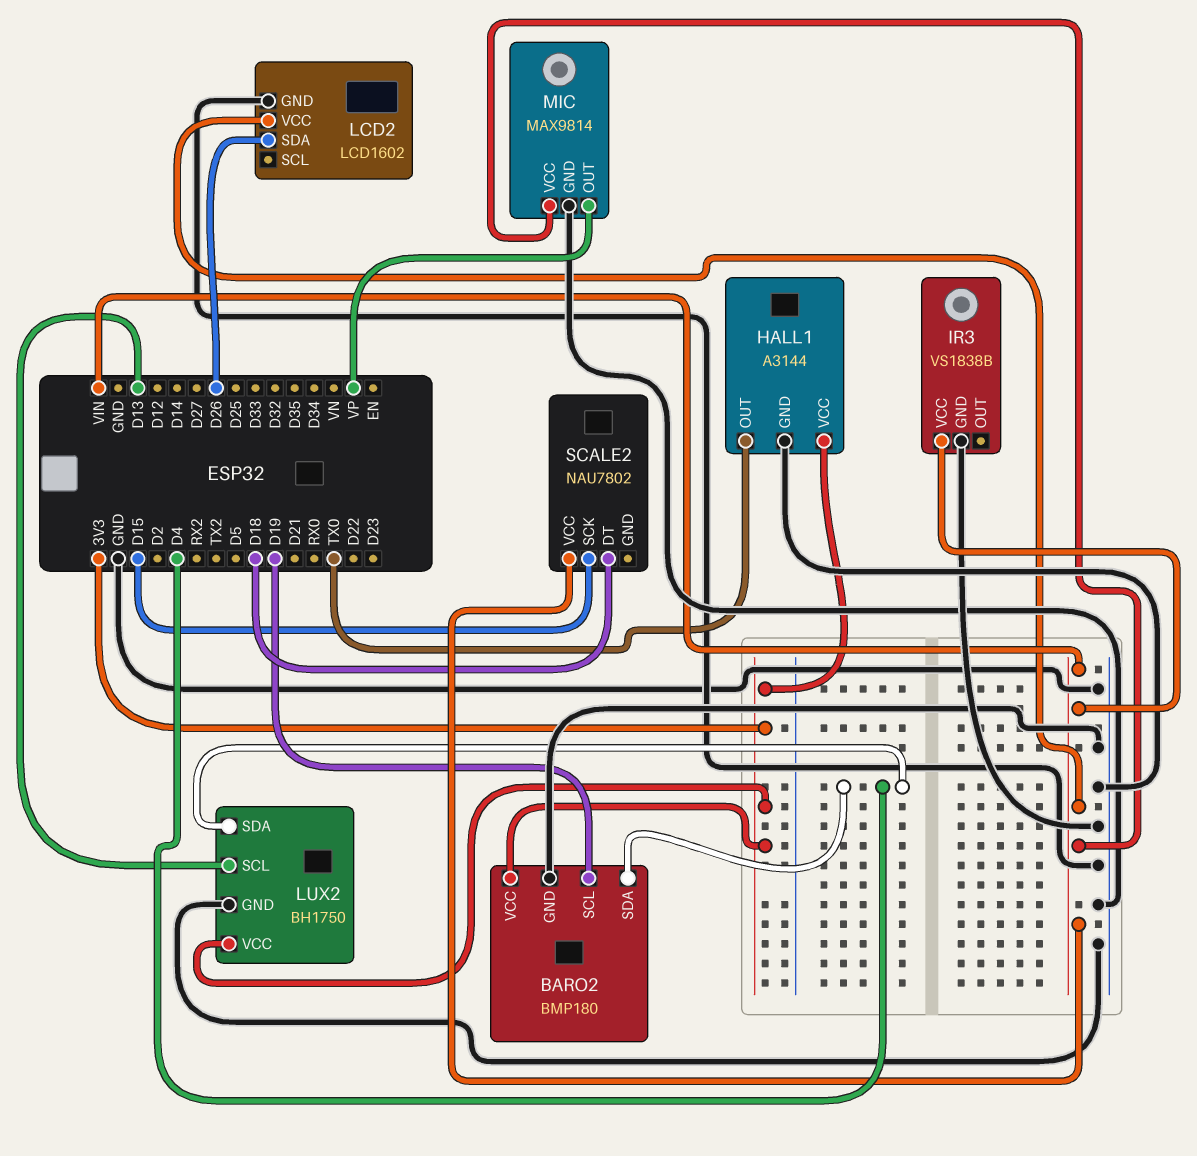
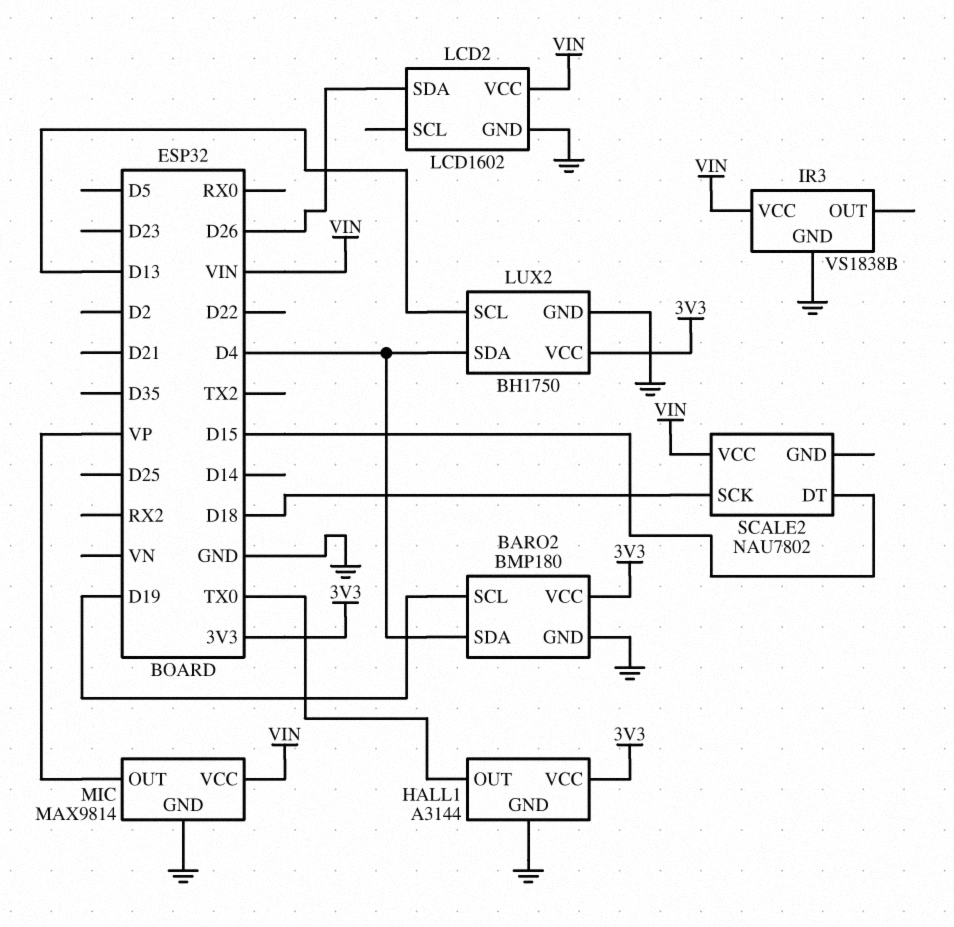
SCALE2 pin DT: D18 -> D15
SCALE2 pin SCK: D15 -> D18

